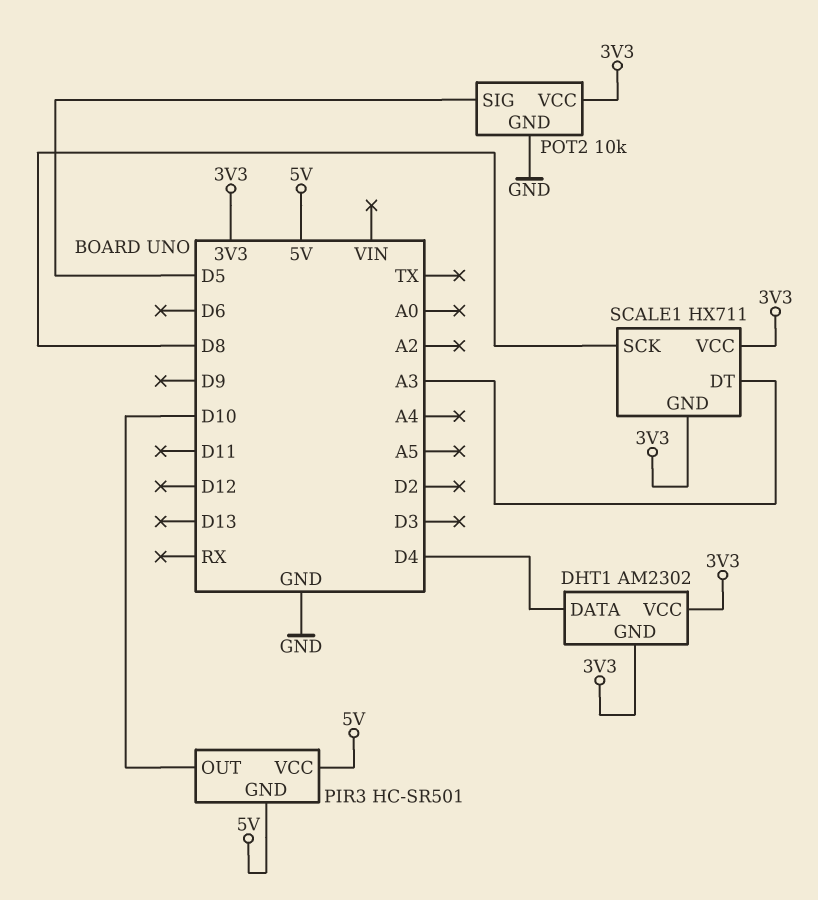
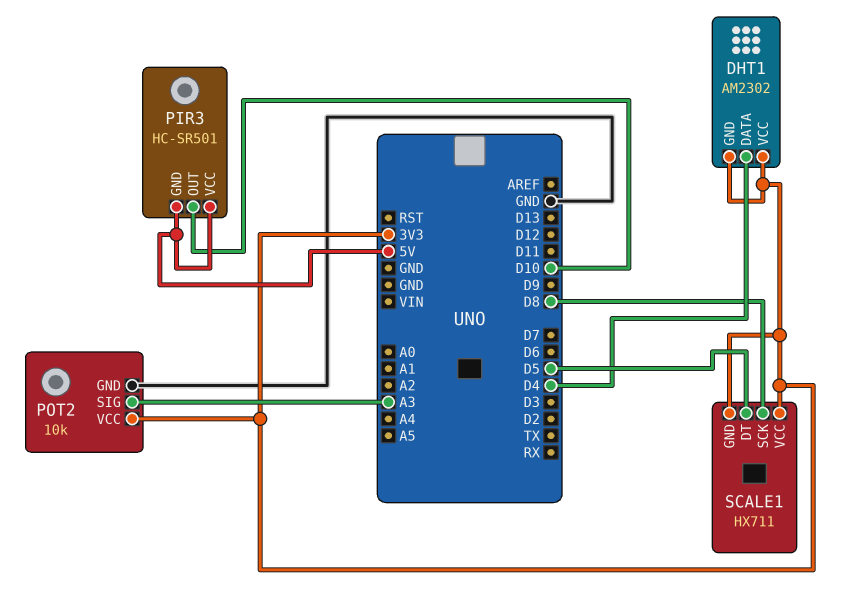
POT2 pin SIG: D5 -> A3
SCALE1 pin DT: A3 -> D5

